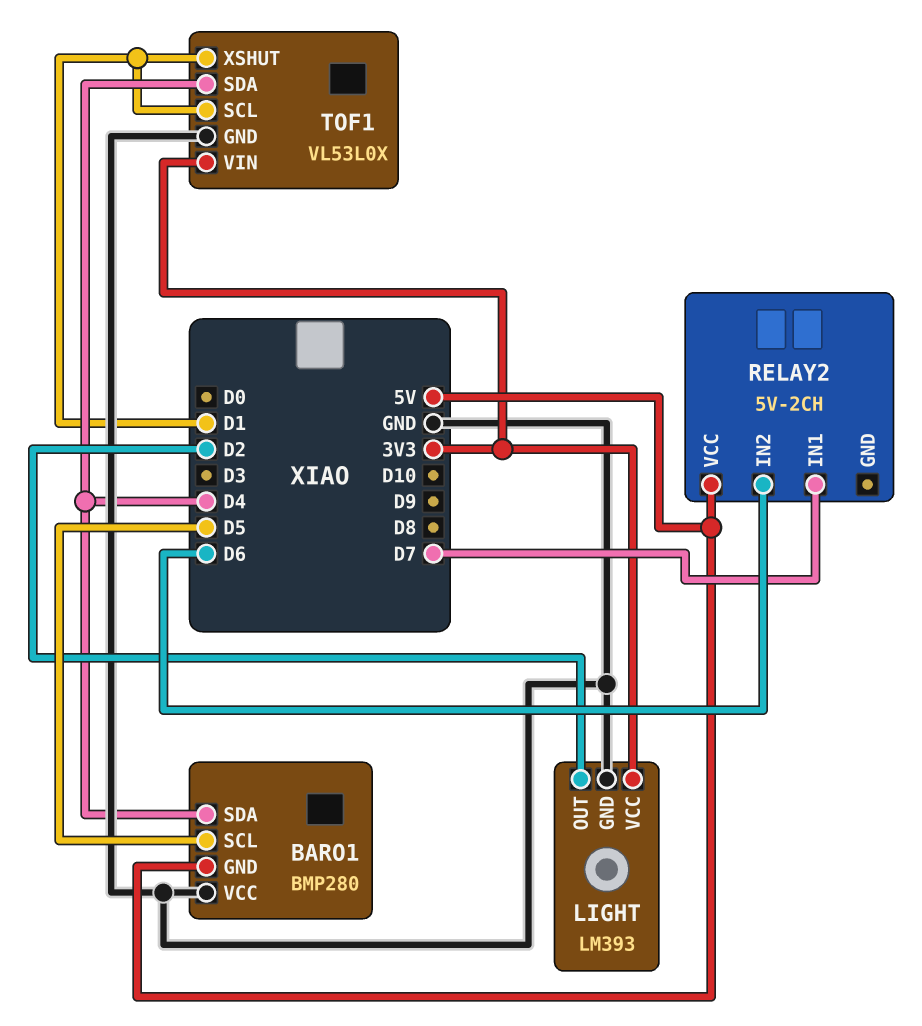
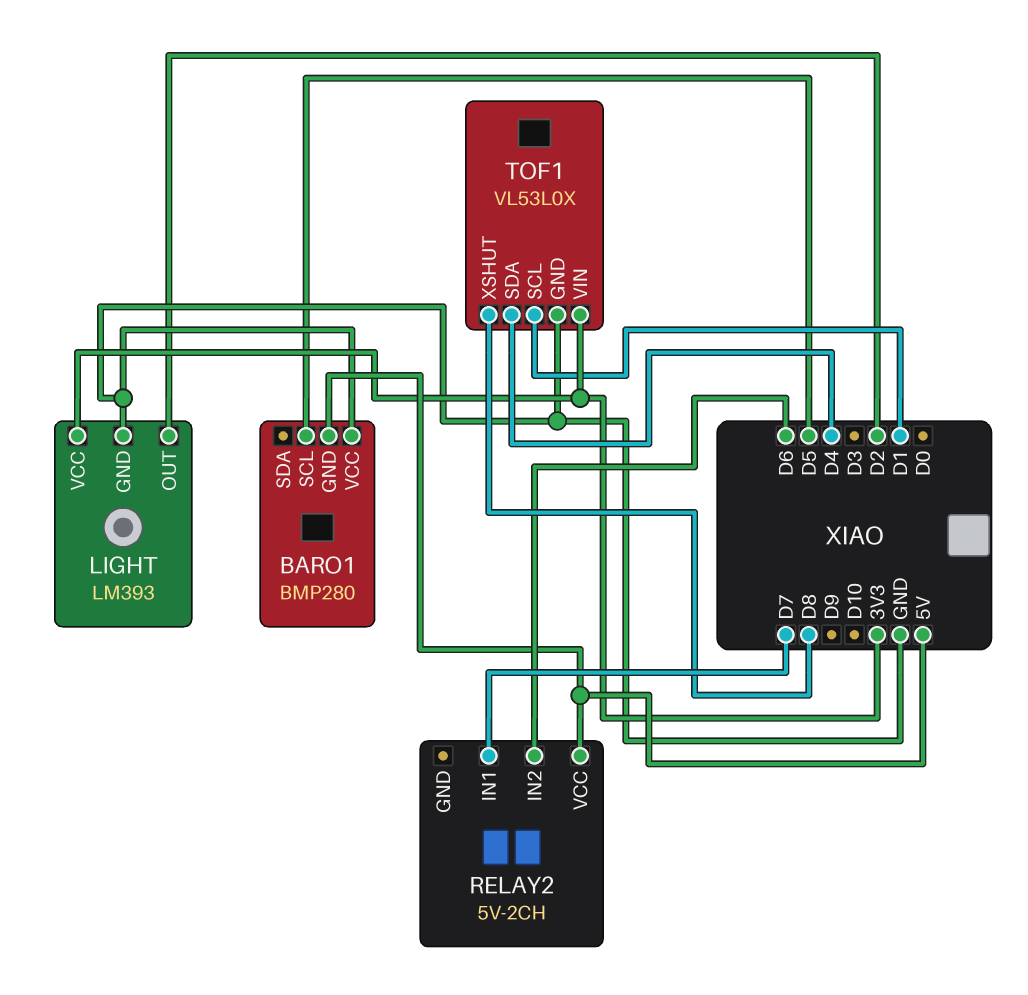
BARO1 pin SDA: D4 -> none
TOF1 pin XSHUT: D1 -> D8

